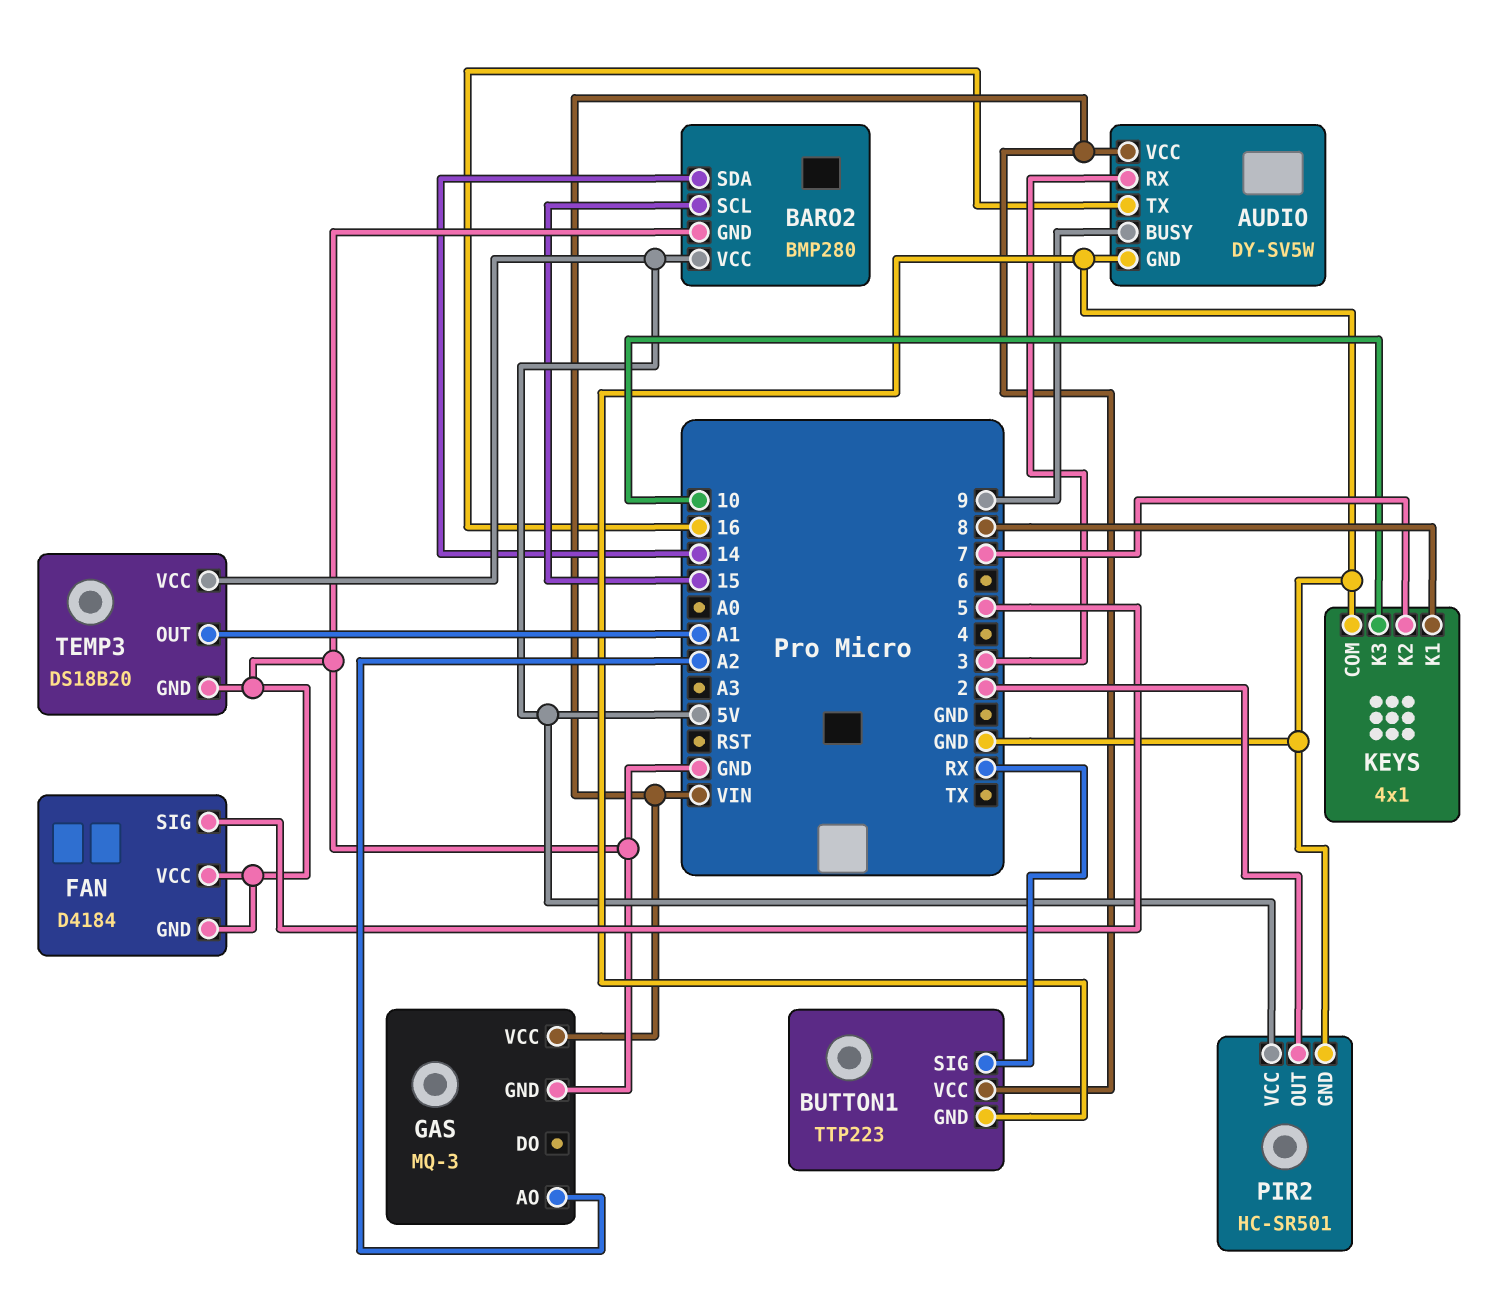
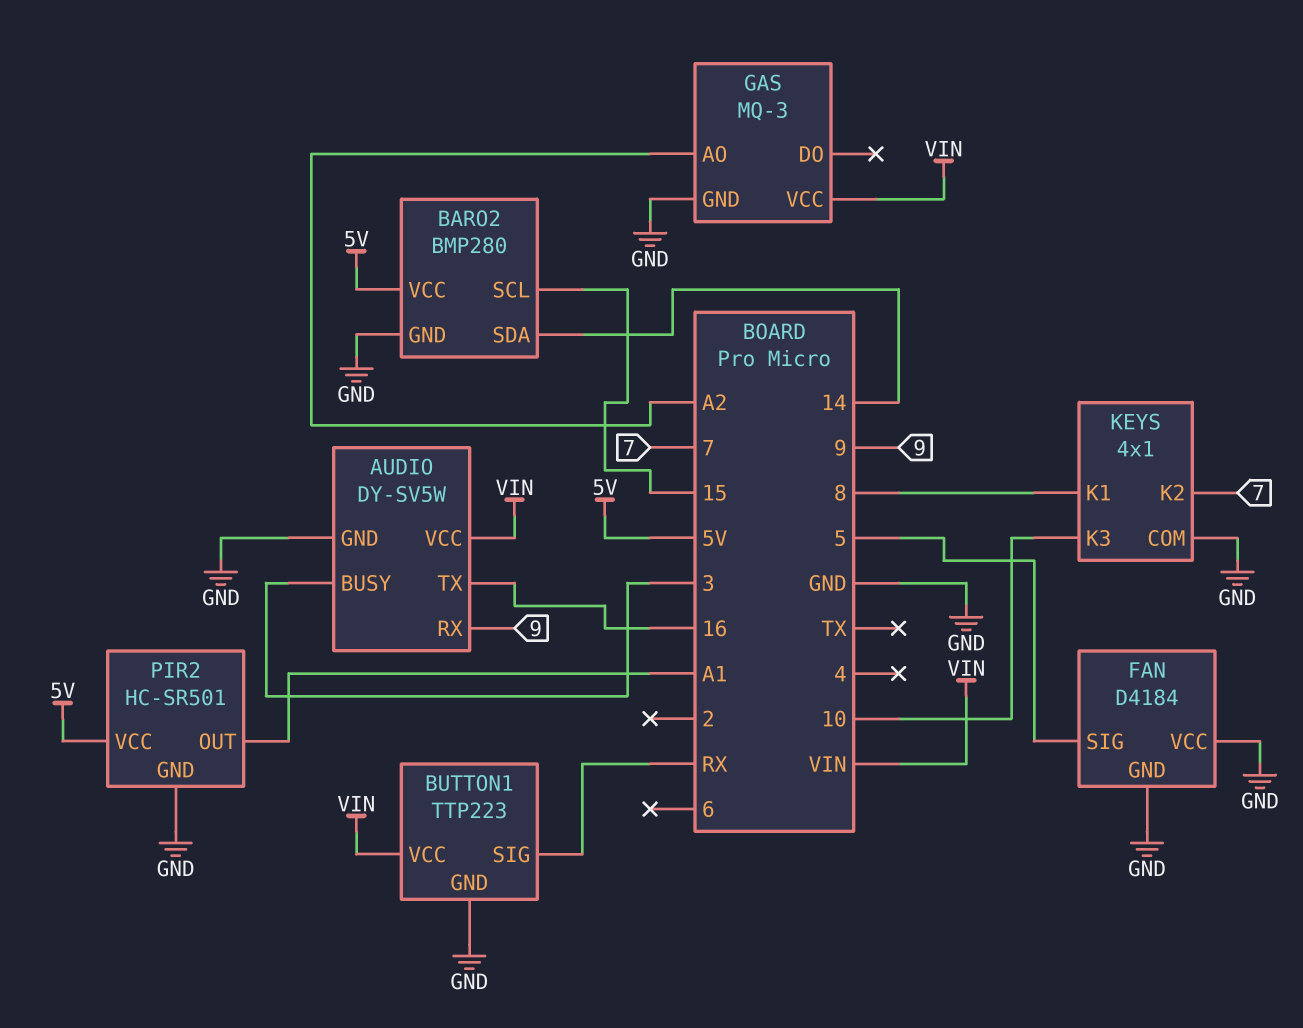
AUDIO pin BUSY: 9 -> 3
AUDIO pin RX: 3 -> 9
PIR2 pin OUT: 2 -> A1
TEMP3: DS18B20 -> none
TEMP3 pin GND: GND -> none
TEMP3 pin OUT: A1 -> none
TEMP3 pin VCC: 5V -> none

